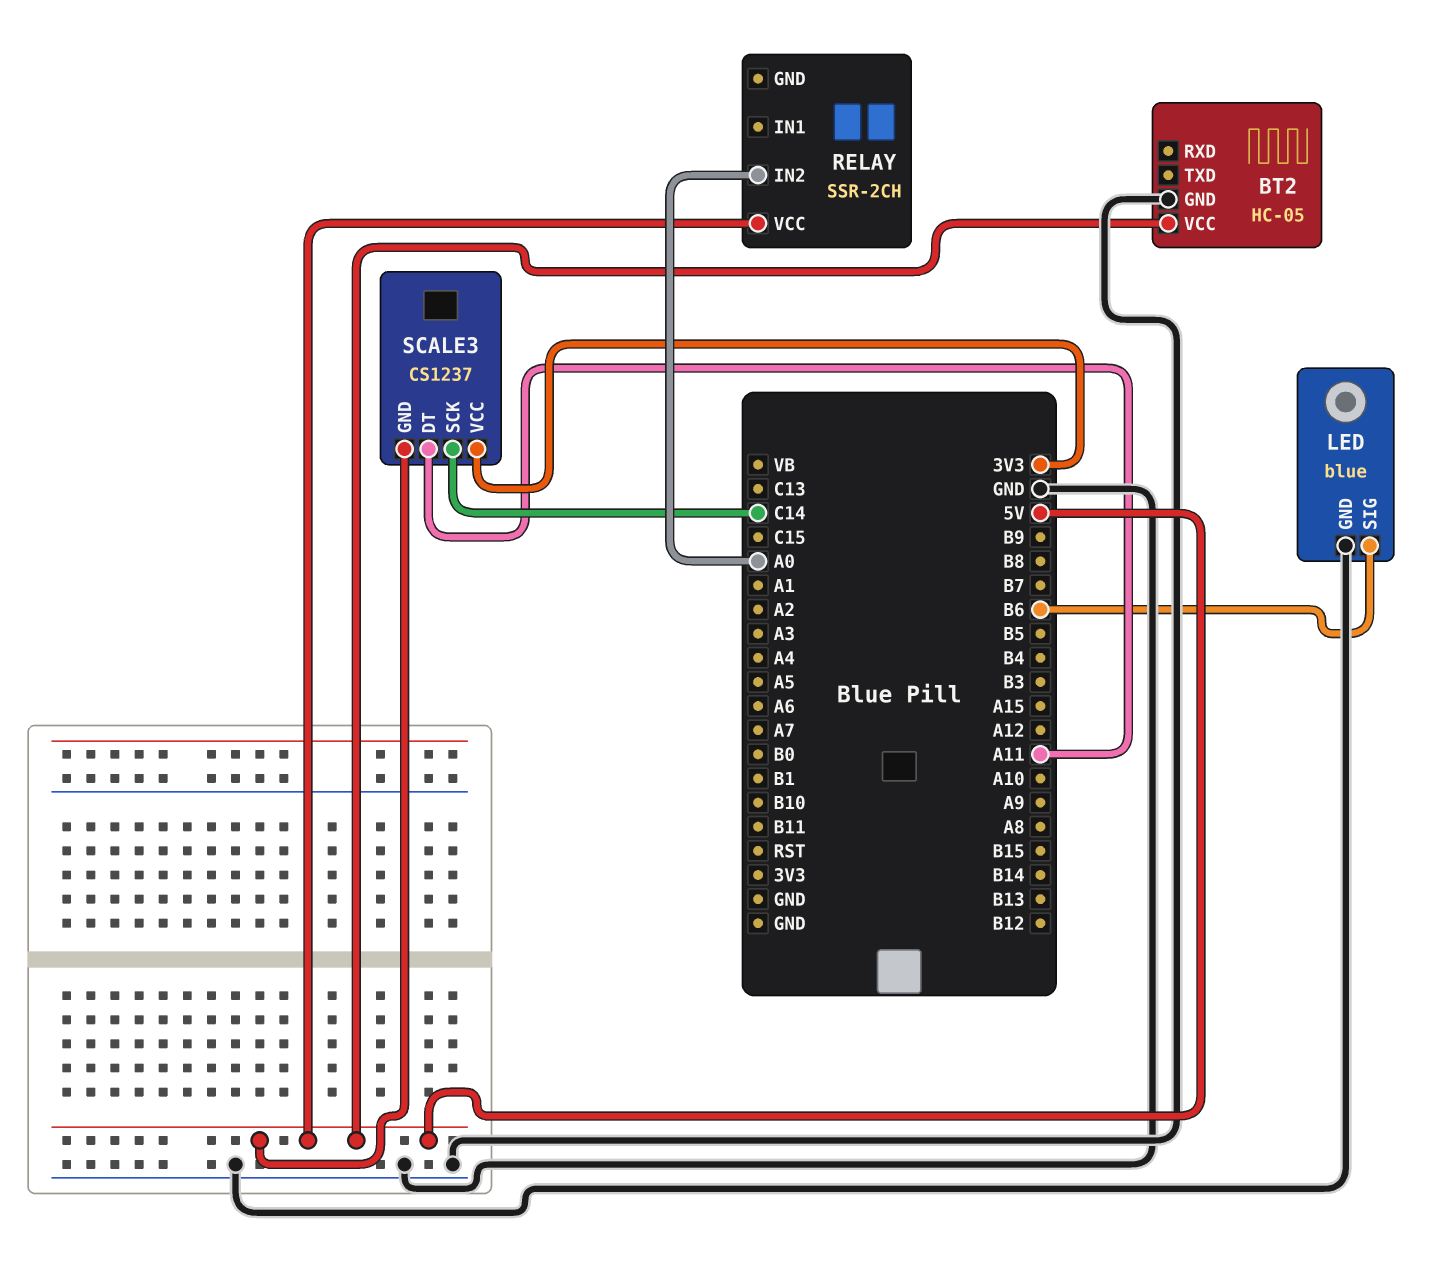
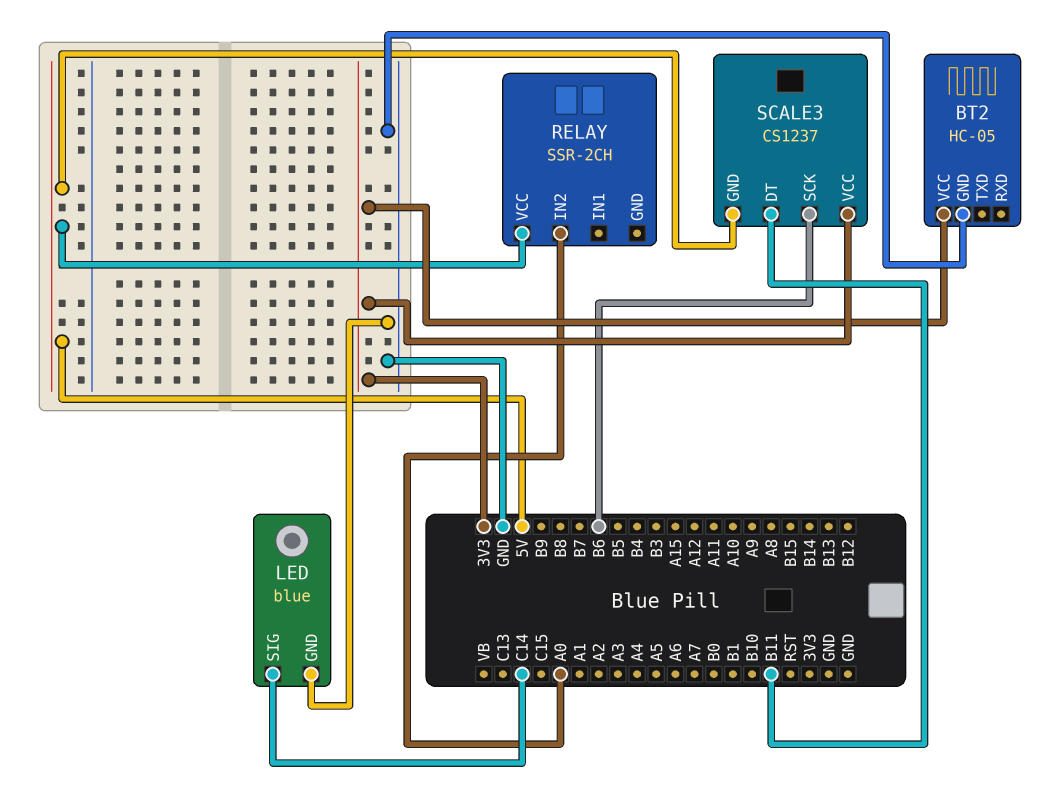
BT2 pin VCC: 5V -> 3V3
LED pin SIG: B6 -> C14
SCALE3 pin DT: A11 -> B11
SCALE3 pin SCK: C14 -> B6

